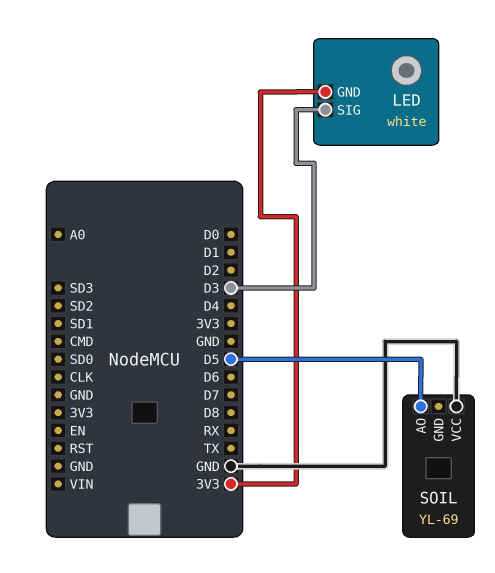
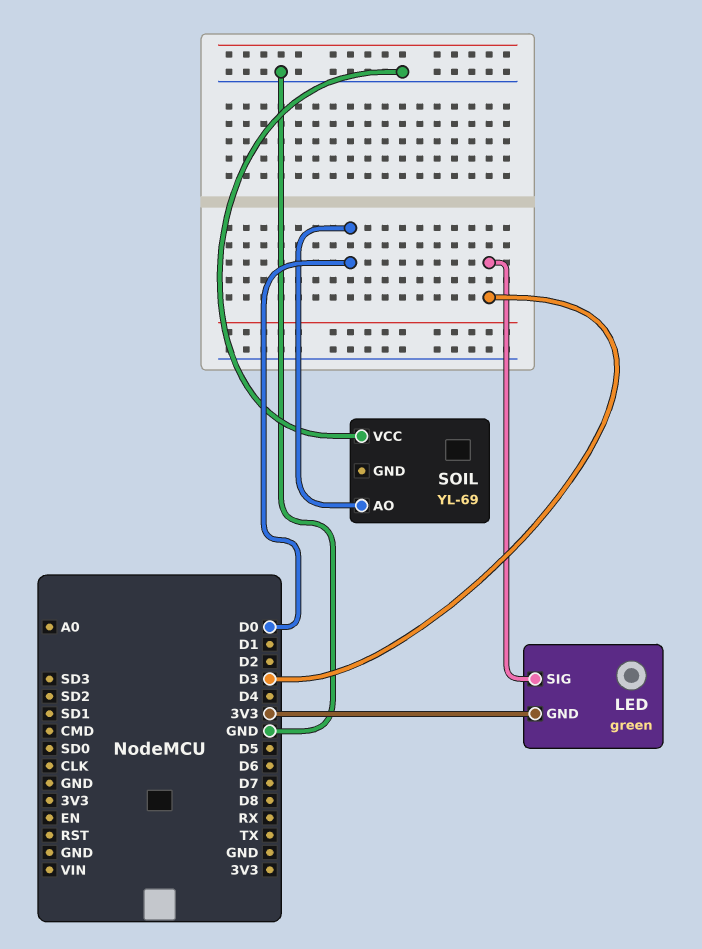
LED: white -> green
SOIL pin AO: D5 -> D0

